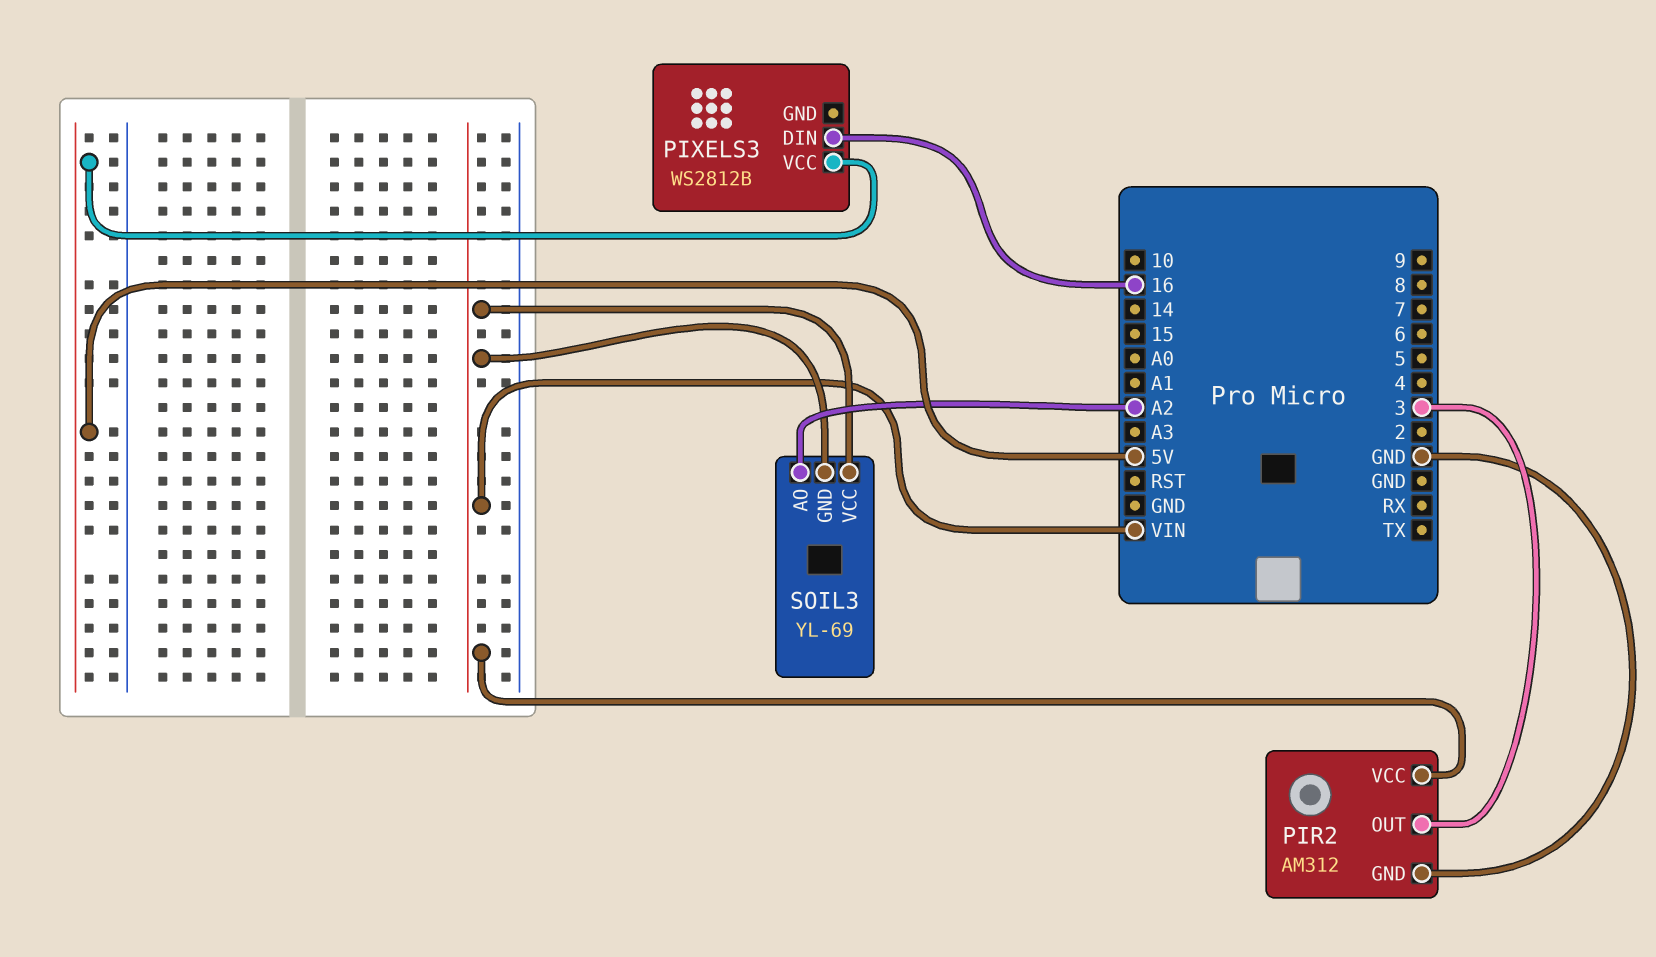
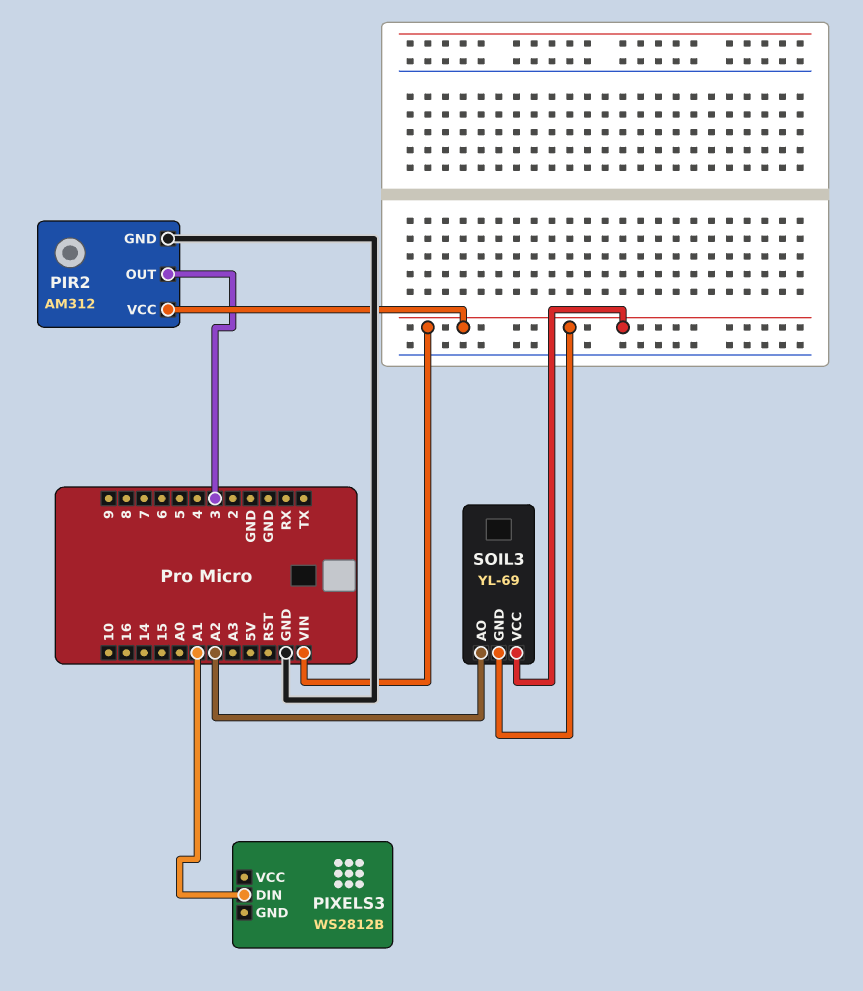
PIXELS3 pin DIN: 16 -> A1
PIXELS3 pin VCC: 5V -> none

